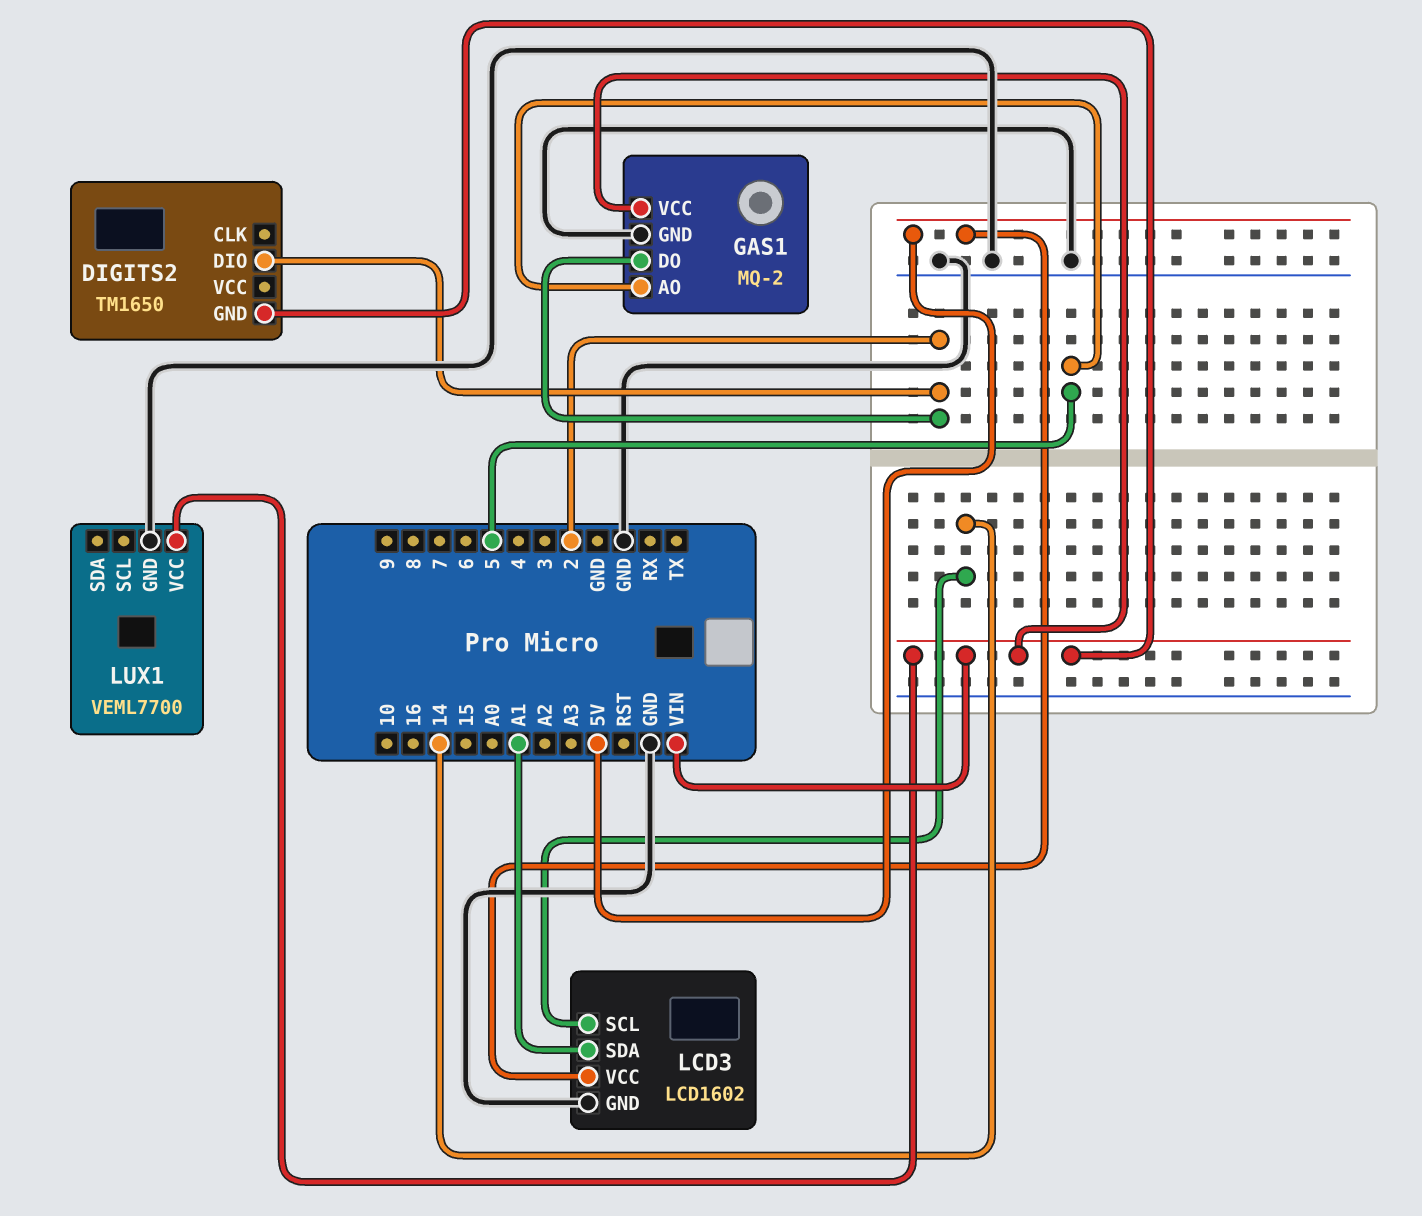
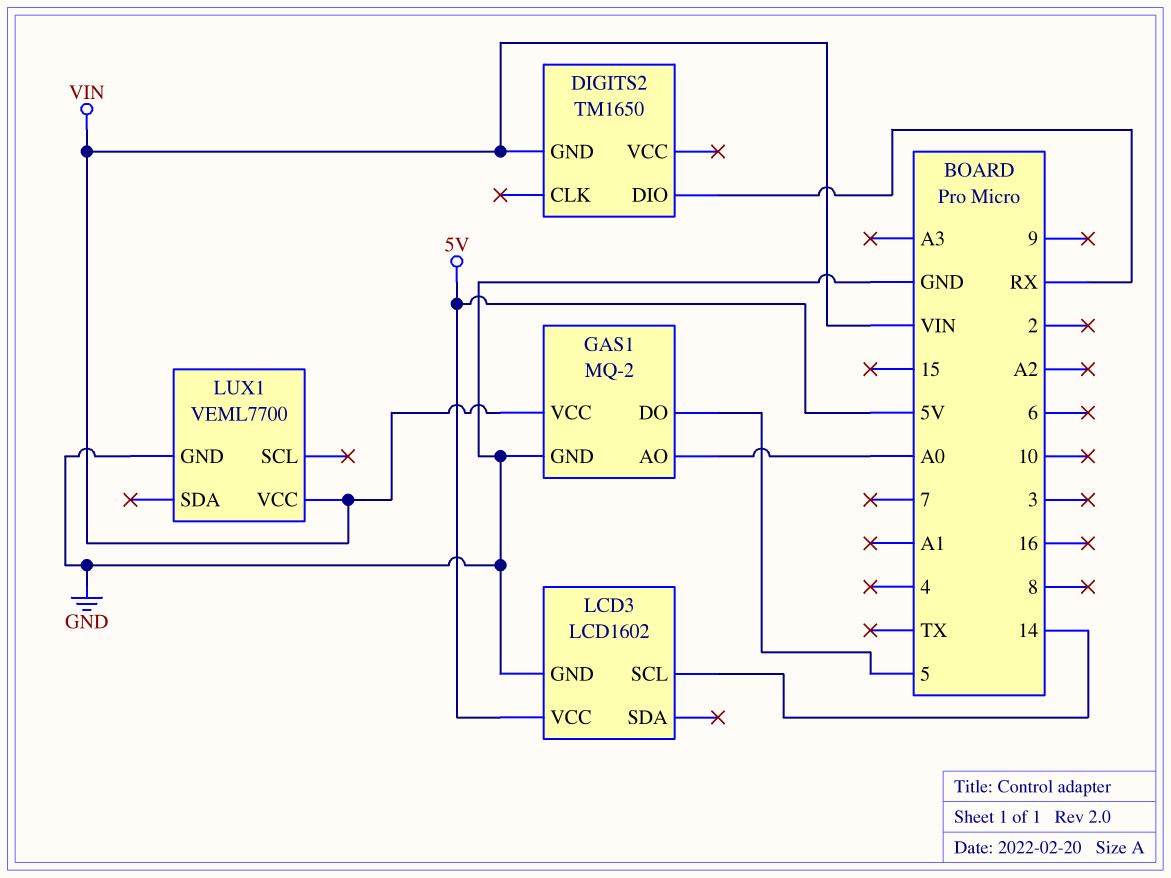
DIGITS2 pin DIO: 2 -> RX
GAS1 pin AO: 5 -> A0
GAS1 pin DO: 2 -> 5
LCD3 pin SDA: A1 -> none

